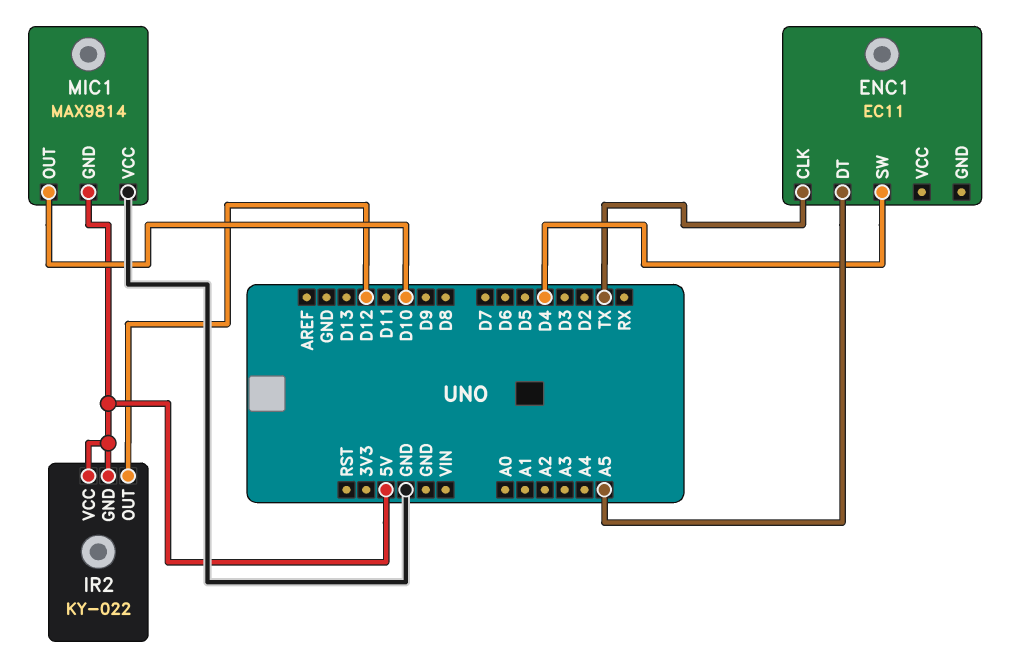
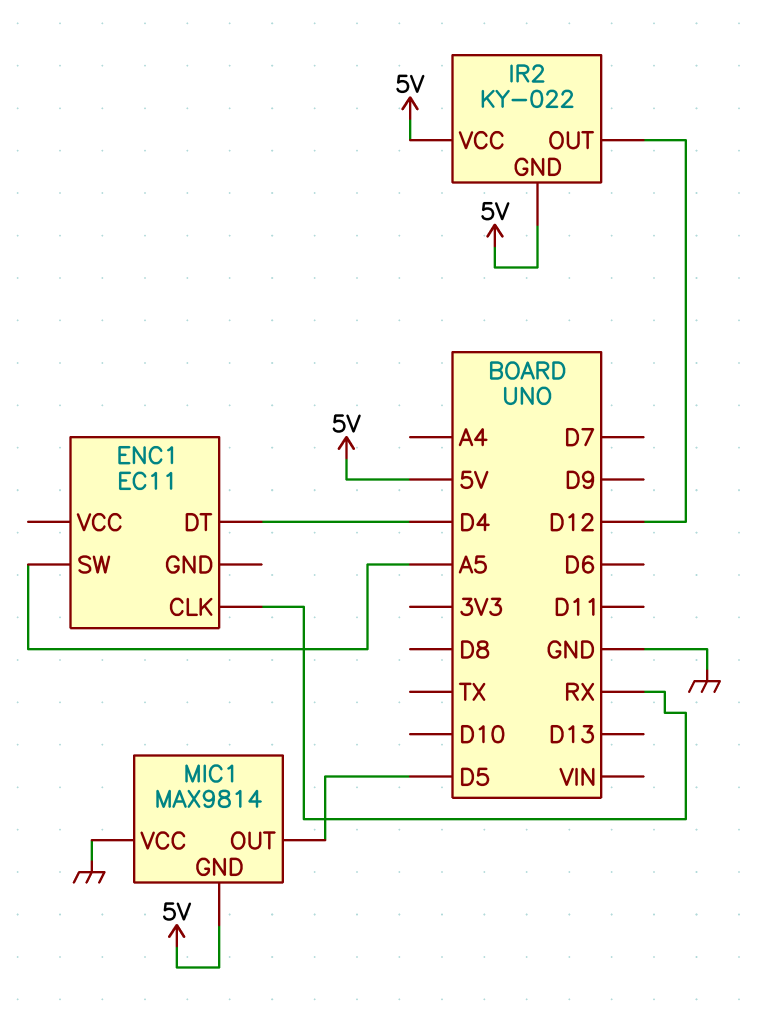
ENC1 pin CLK: TX -> RX
ENC1 pin DT: A5 -> D4
ENC1 pin SW: D4 -> A5
MIC1 pin OUT: D10 -> D5

